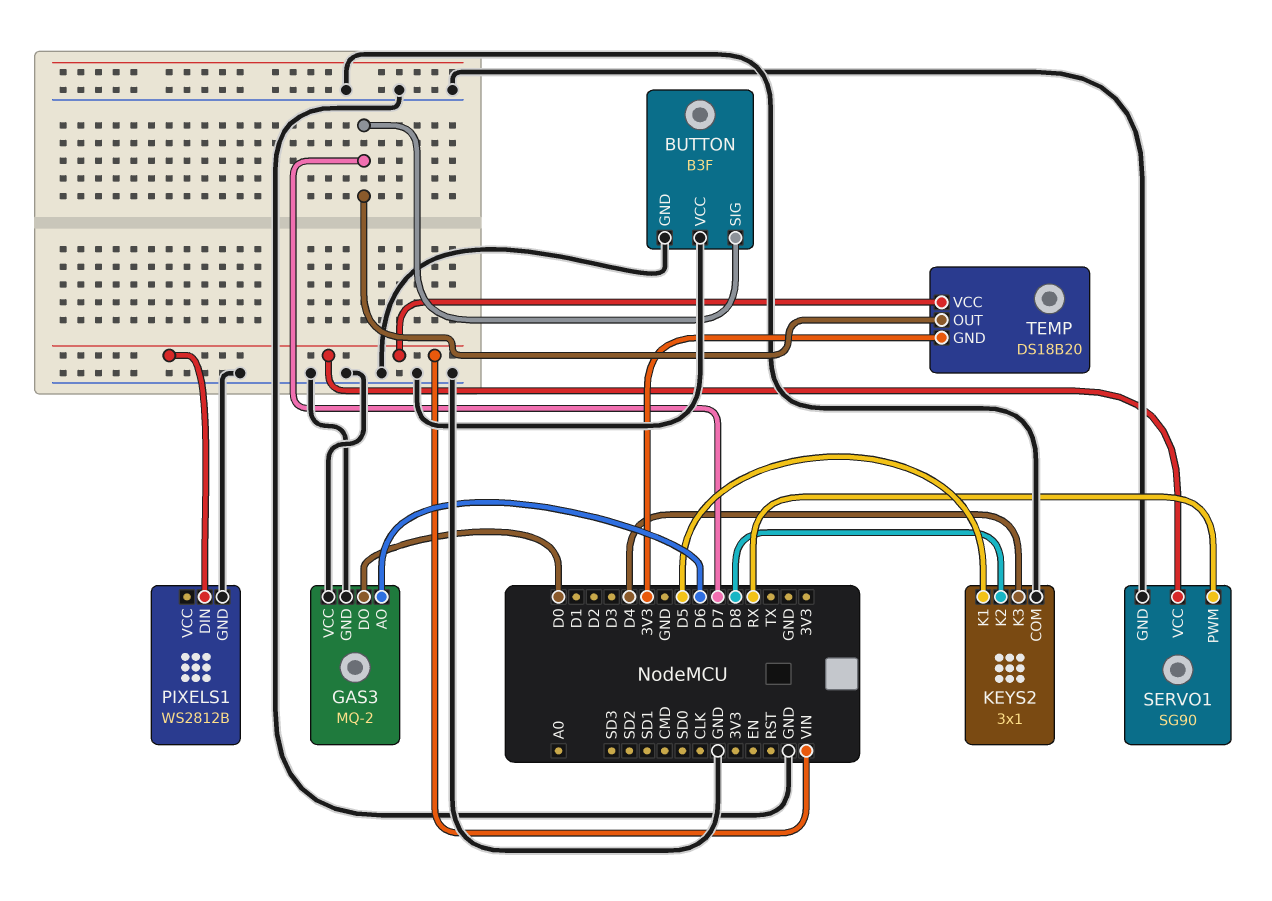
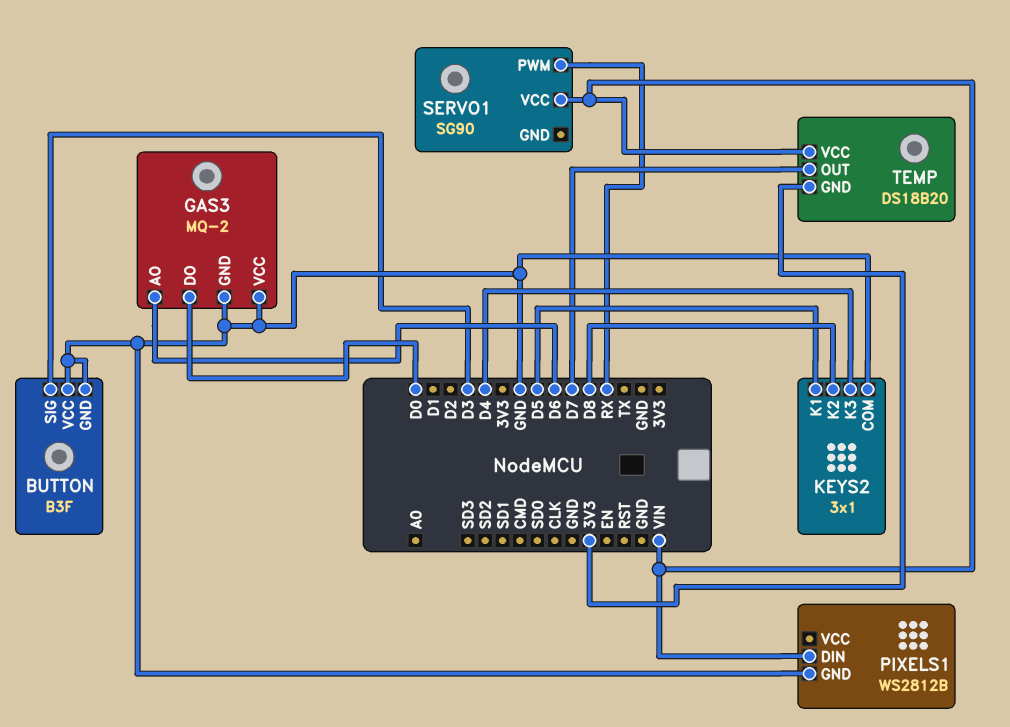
BUTTON pin SIG: D7 -> D3
SERVO1 pin GND: GND -> none

